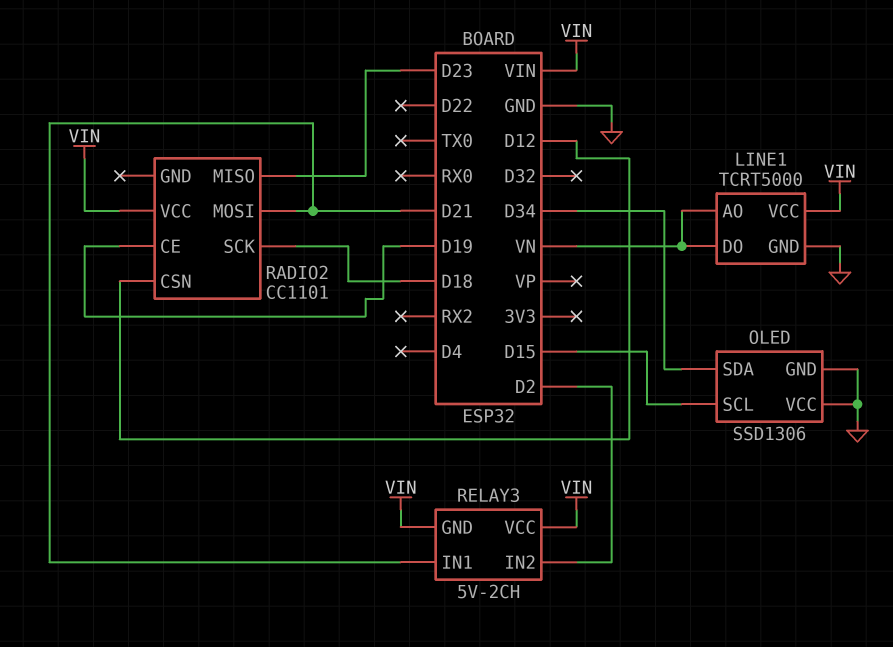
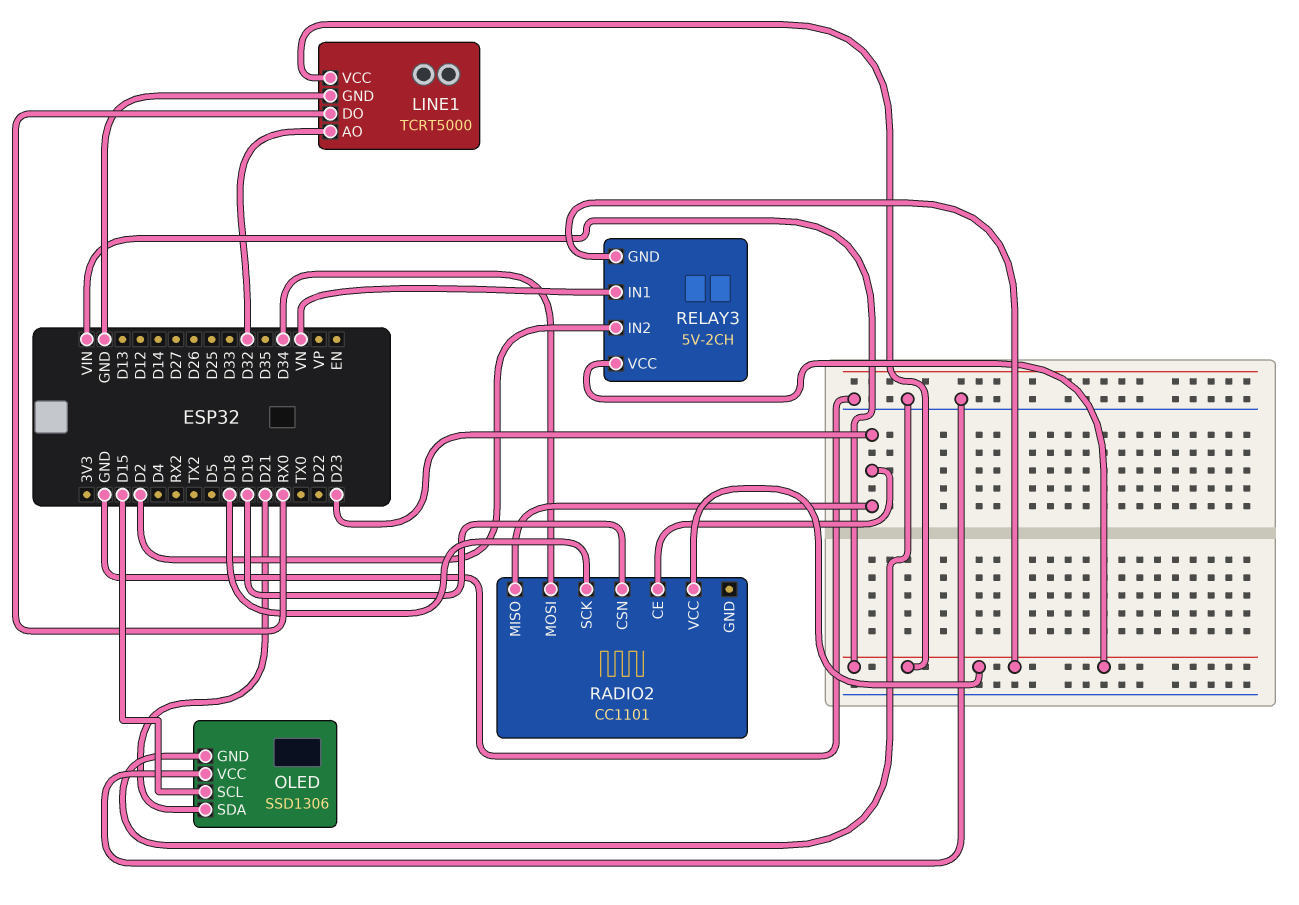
LINE1 pin AO: VN -> D32
LINE1 pin DO: VN -> RX0
OLED pin SDA: D34 -> D21
RADIO2 pin CE: D19 -> D23
RADIO2 pin CSN: D12 -> D19
RADIO2 pin MOSI: D21 -> D34
RELAY3 pin IN1: D21 -> VN

